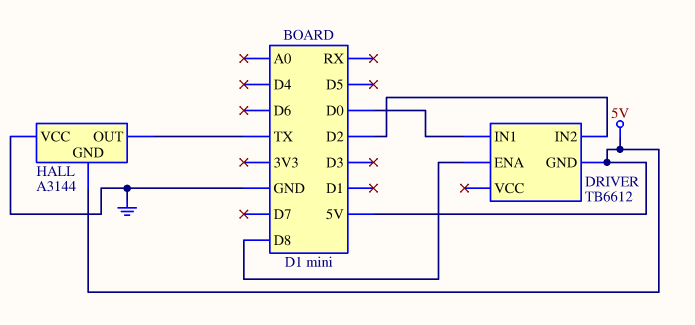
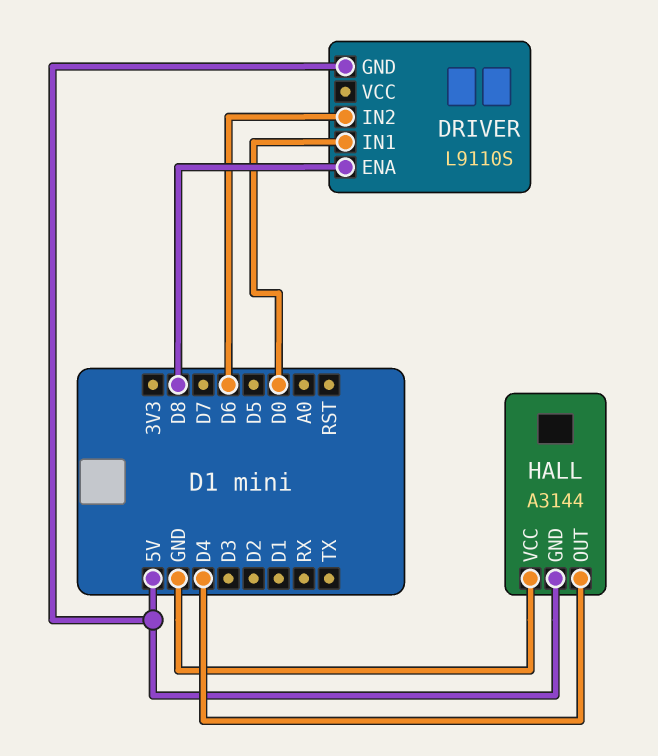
DRIVER: TB6612 -> L9110S
DRIVER pin IN2: D2 -> D6
HALL pin OUT: TX -> D4

